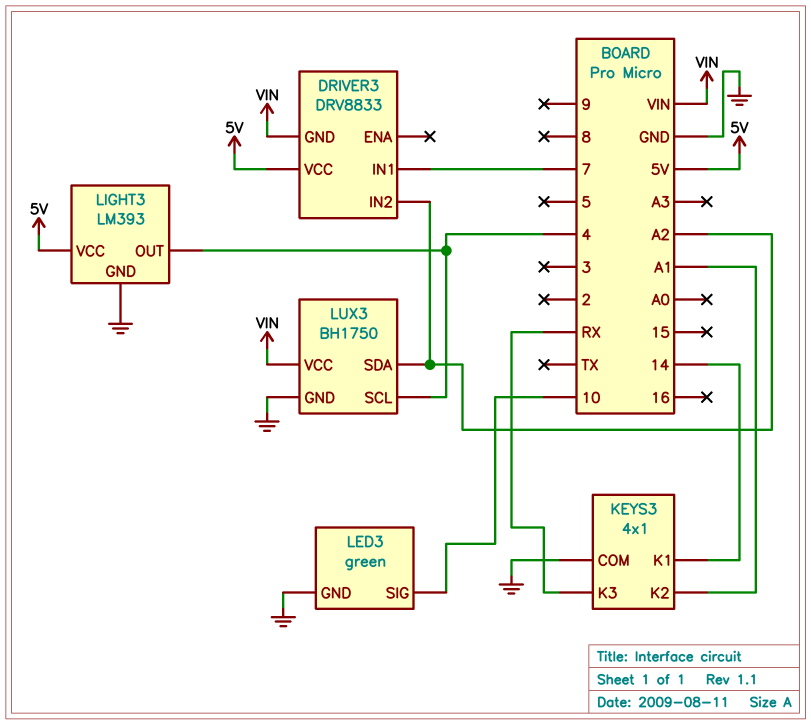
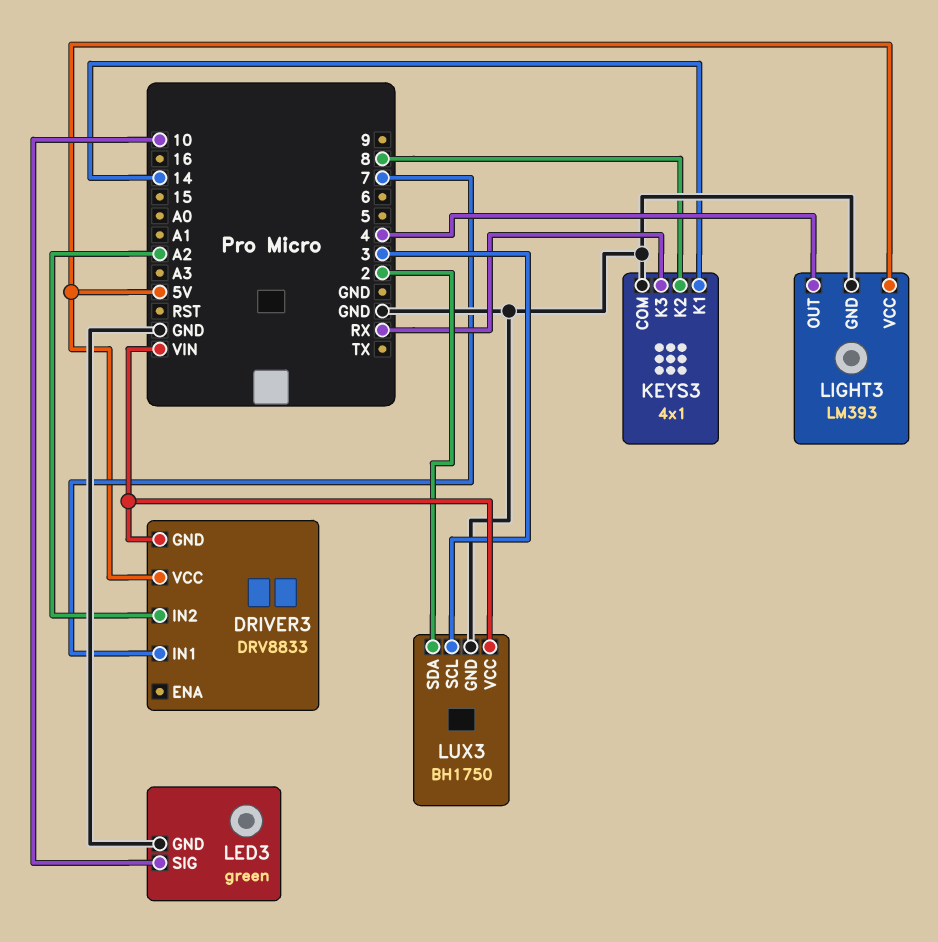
KEYS3 pin K2: A1 -> 8
LUX3 pin SCL: 4 -> 3
LUX3 pin SDA: A2 -> 2

